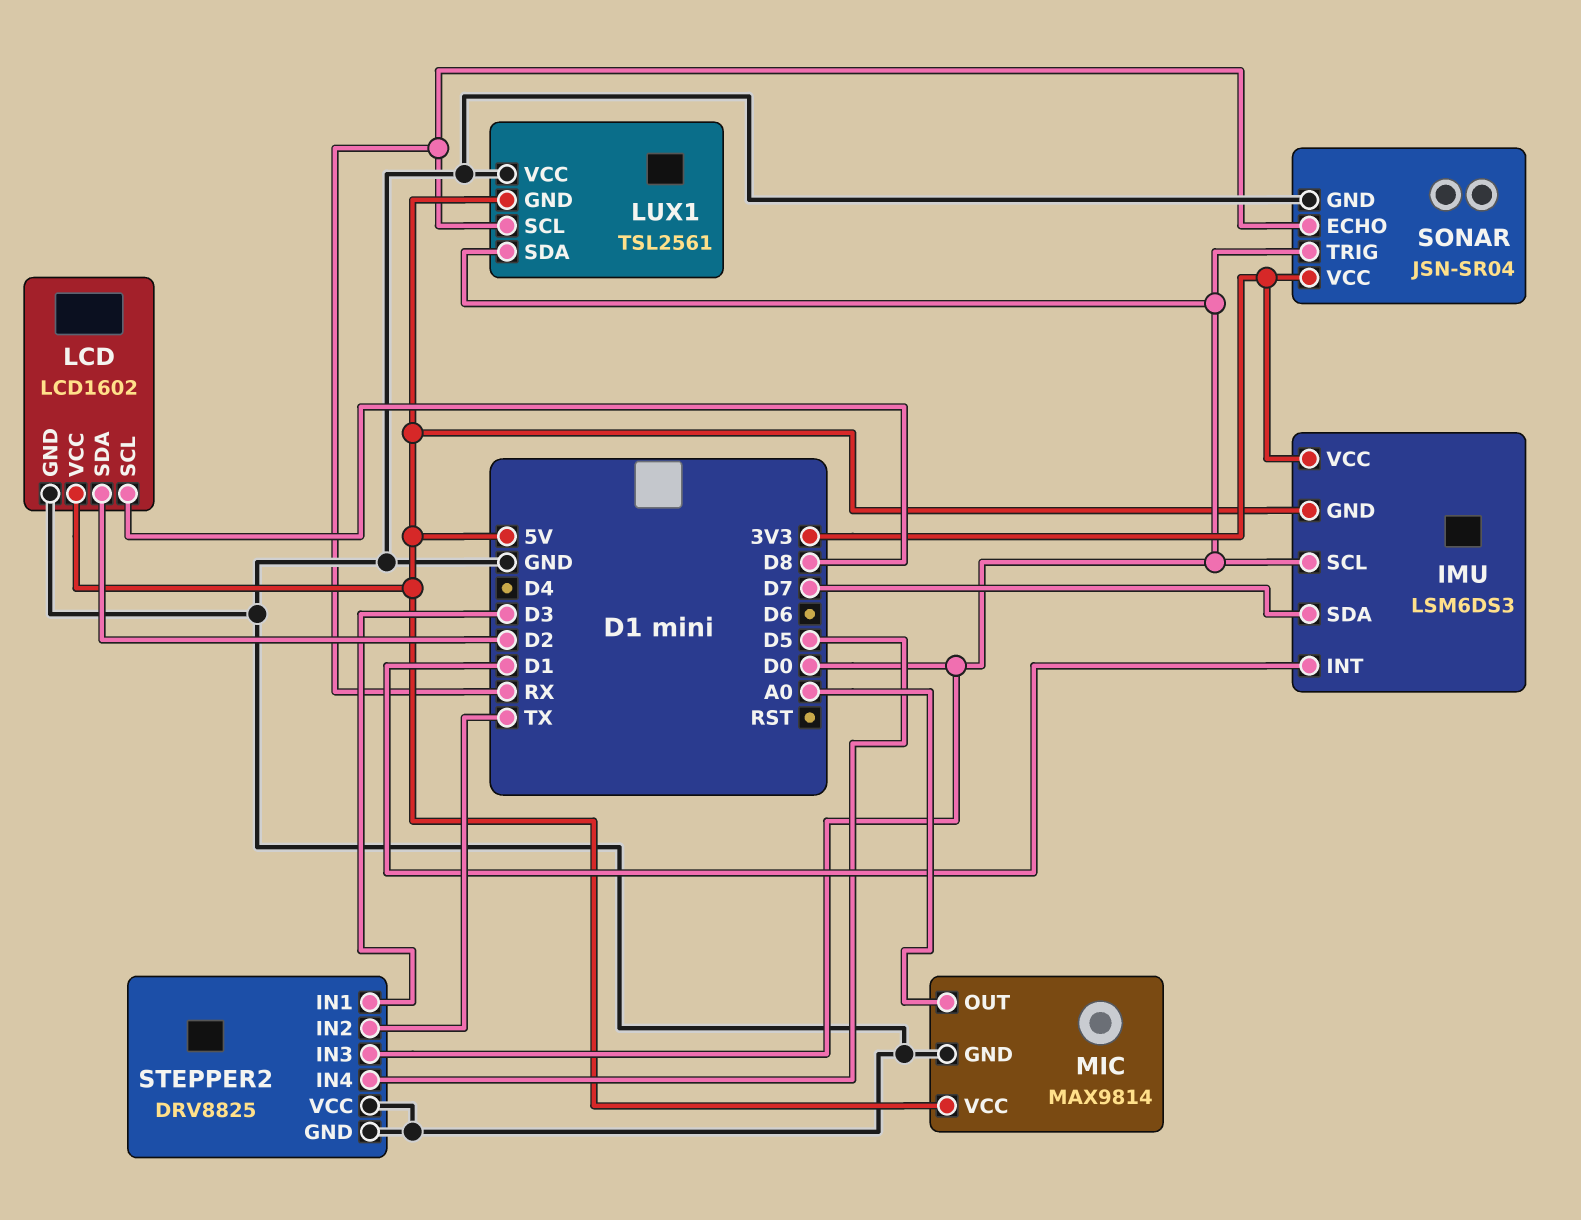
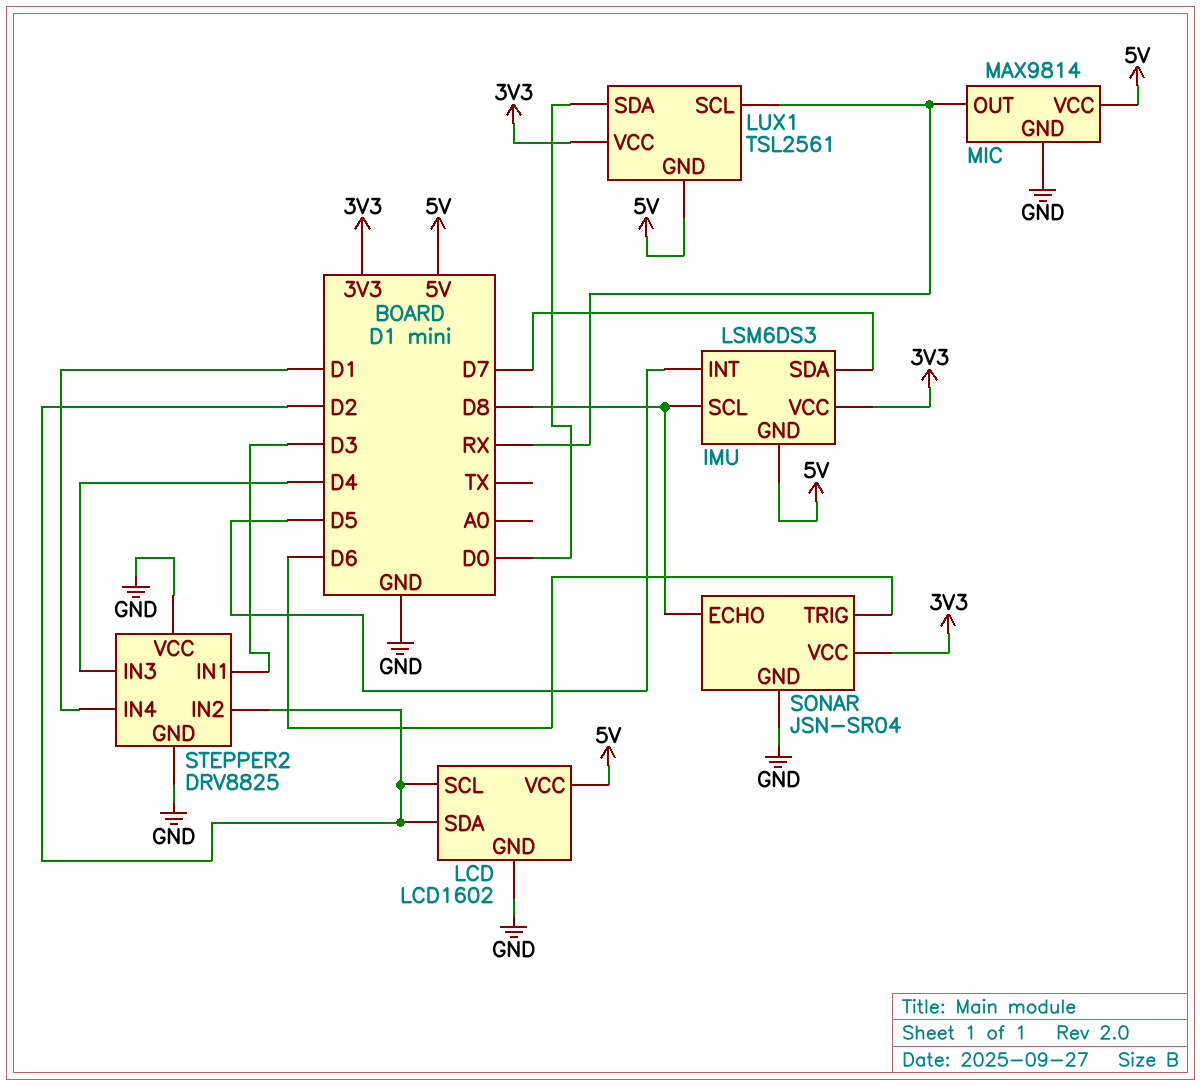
IMU pin INT: D1 -> D5
IMU pin SCL: D0 -> D8
LCD pin SCL: D8 -> D2
LUX1 pin VCC: GND -> 3V3
MIC pin OUT: A0 -> RX
SONAR pin ECHO: RX -> D8
SONAR pin TRIG: D0 -> D6
STEPPER2 pin IN2: TX -> D2
STEPPER2 pin IN3: D0 -> D4
STEPPER2 pin IN4: D5 -> D1

